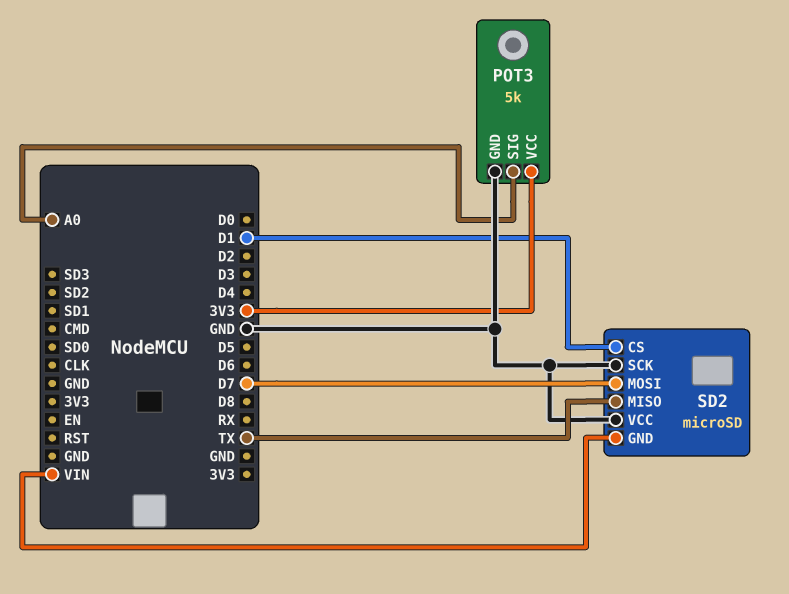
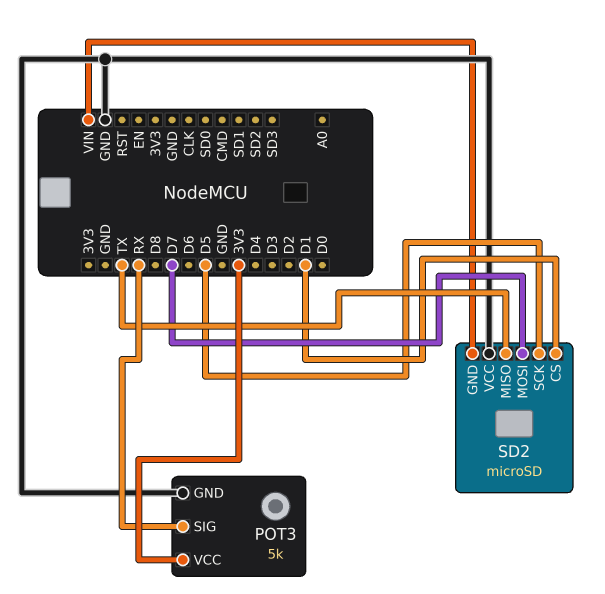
POT3 pin SIG: A0 -> RX
SD2 pin SCK: GND -> D5

